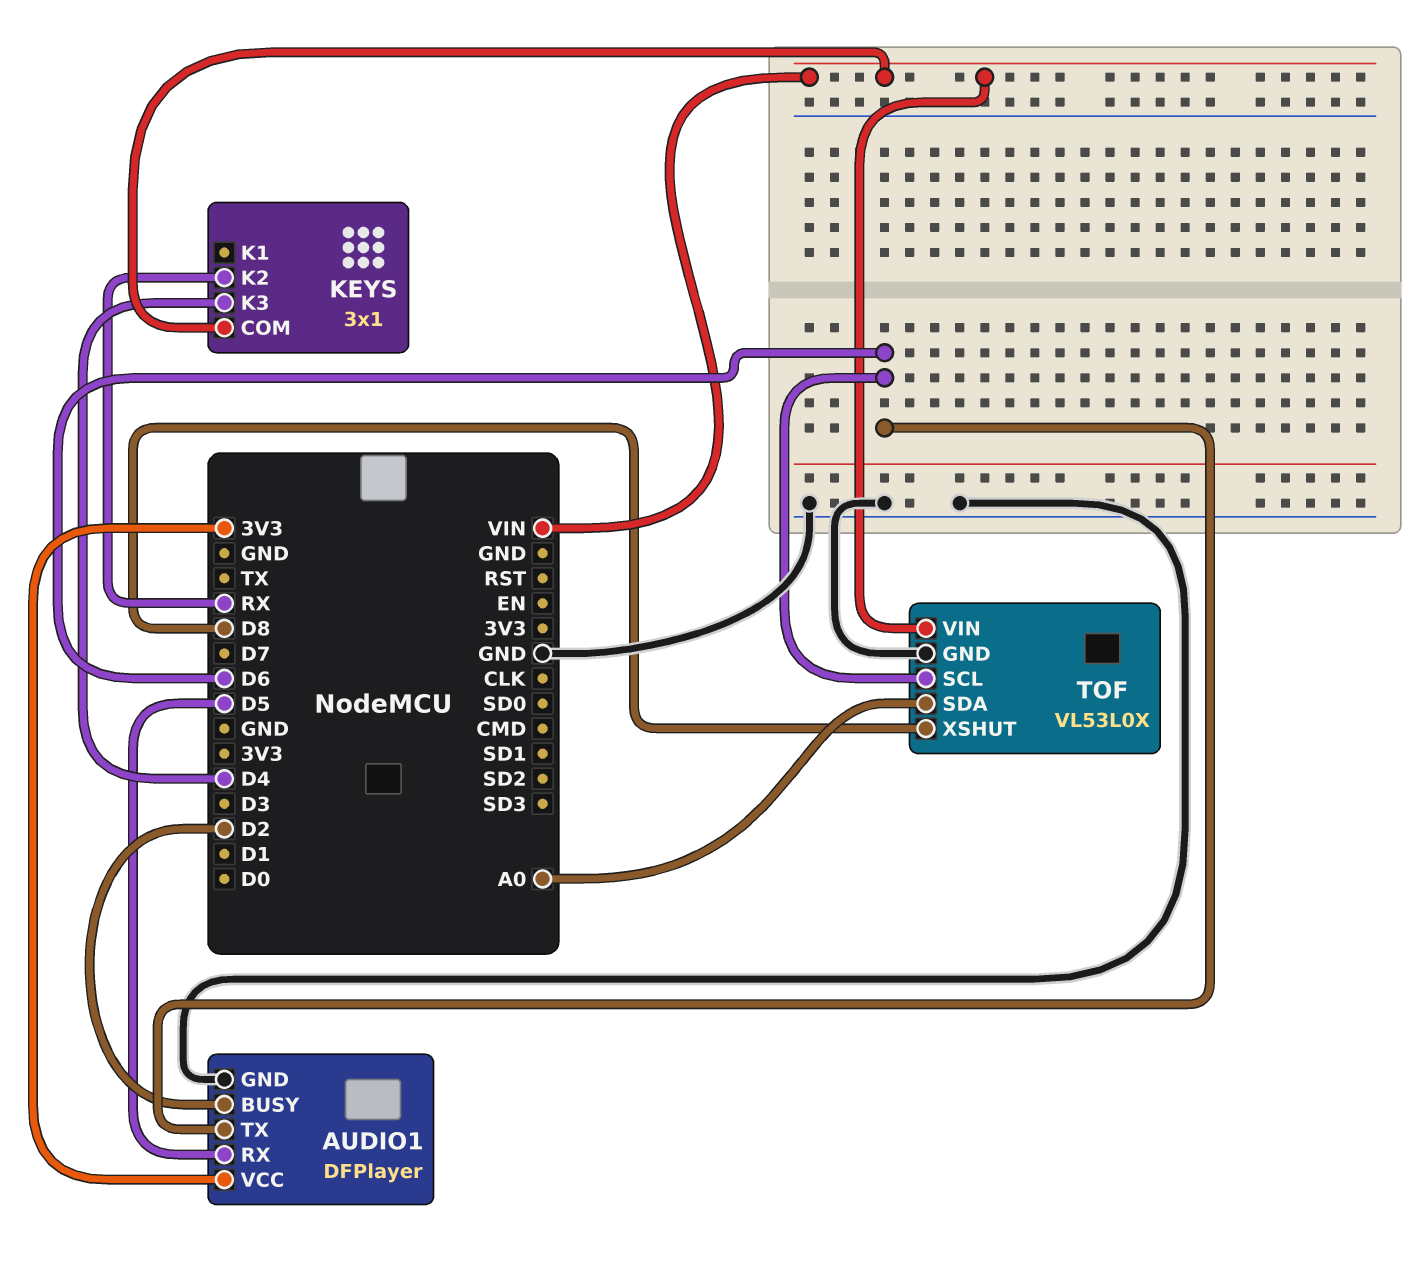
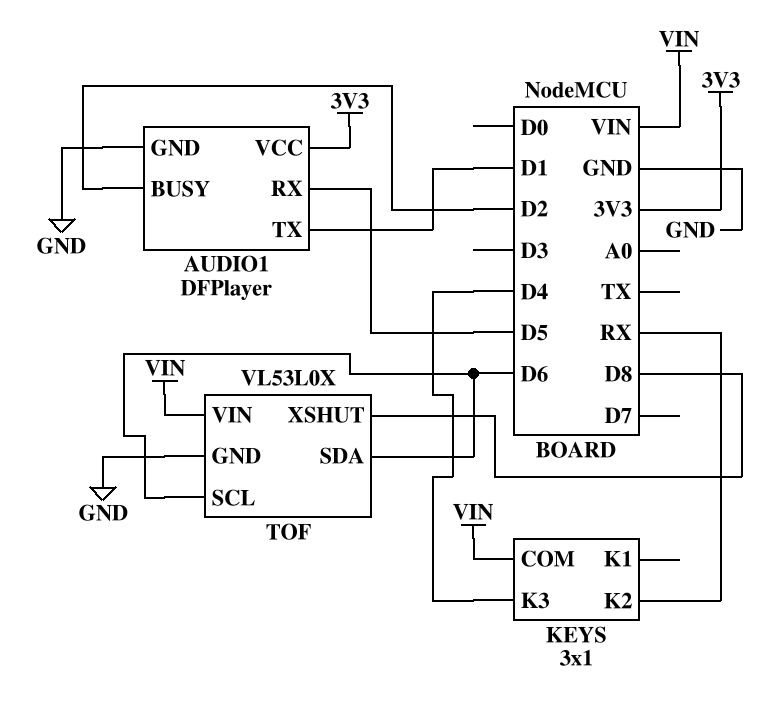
AUDIO1 pin TX: D6 -> D1
TOF pin SDA: A0 -> D6

